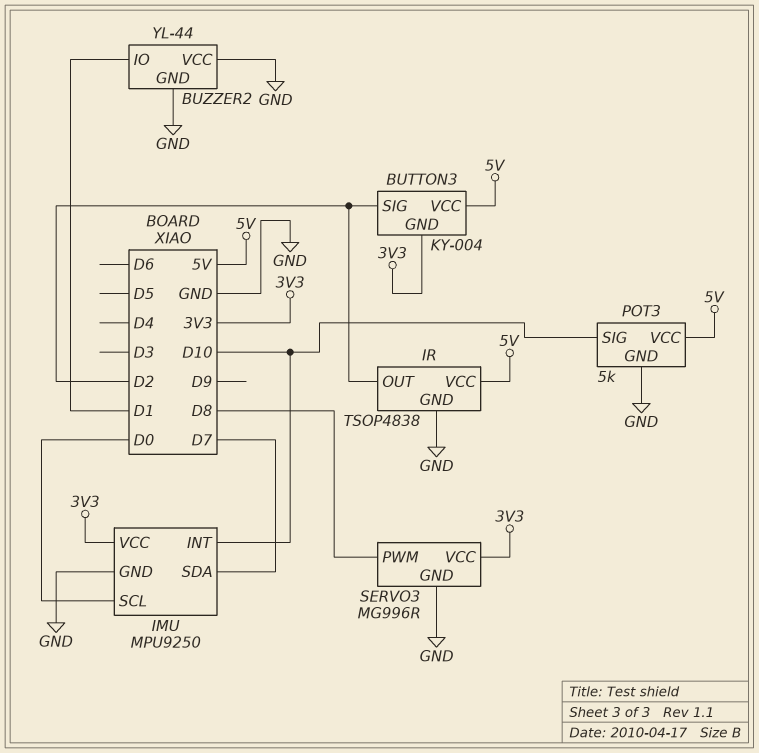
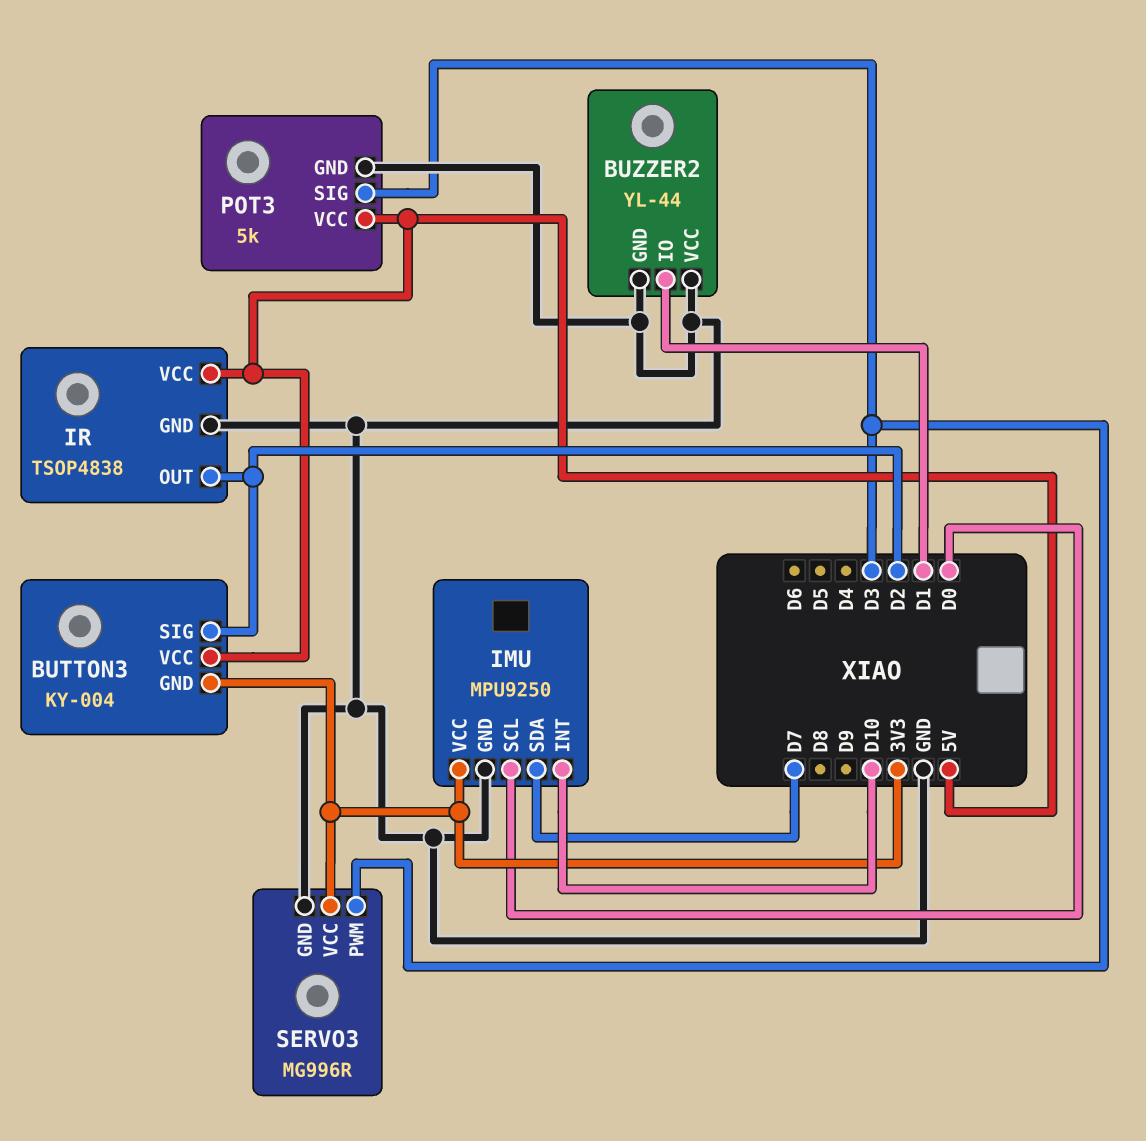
POT3 pin SIG: D10 -> D3
SERVO3 pin PWM: D8 -> D3

